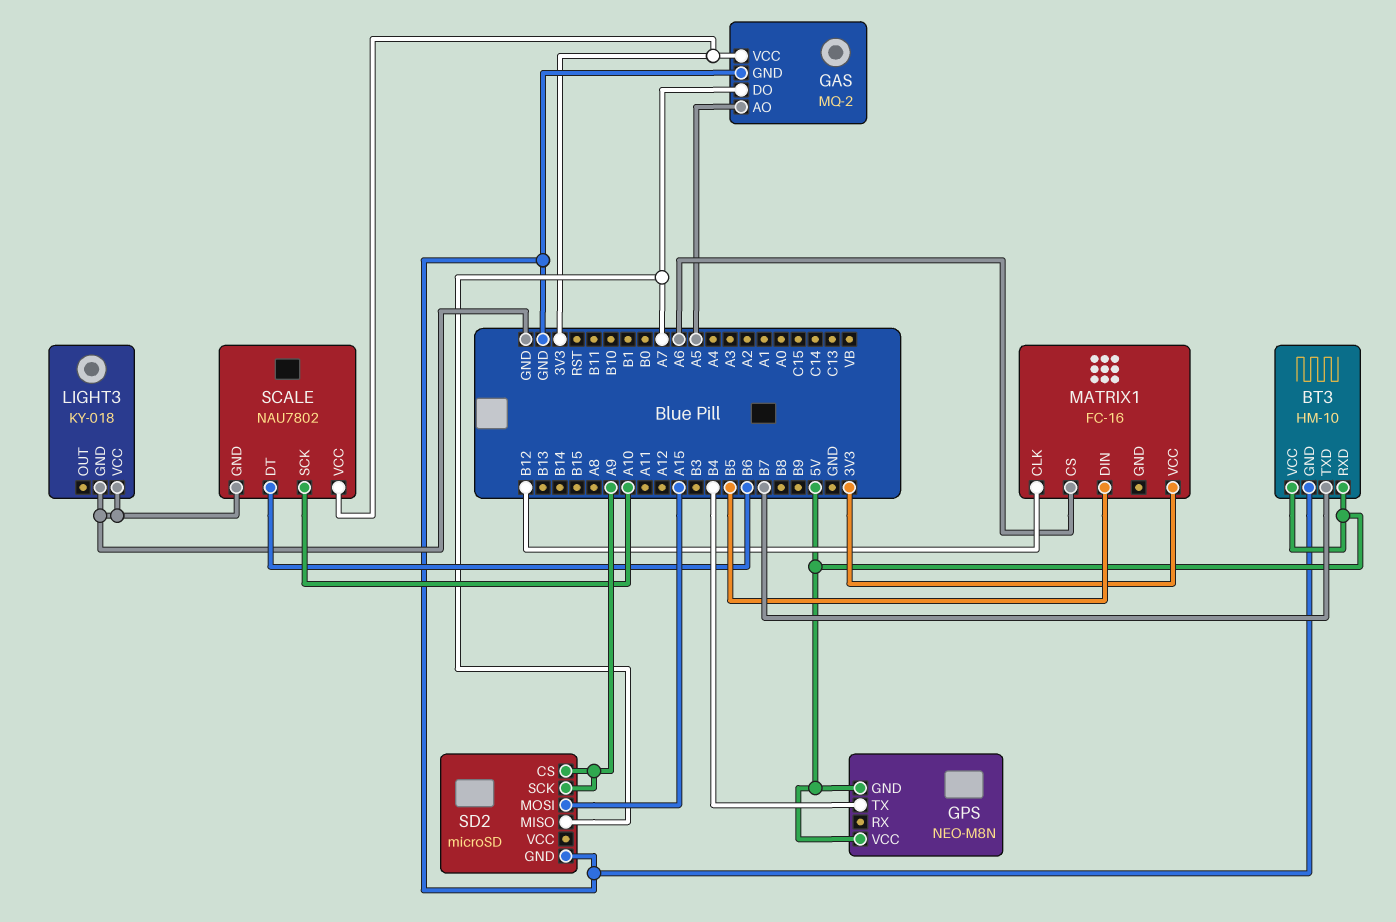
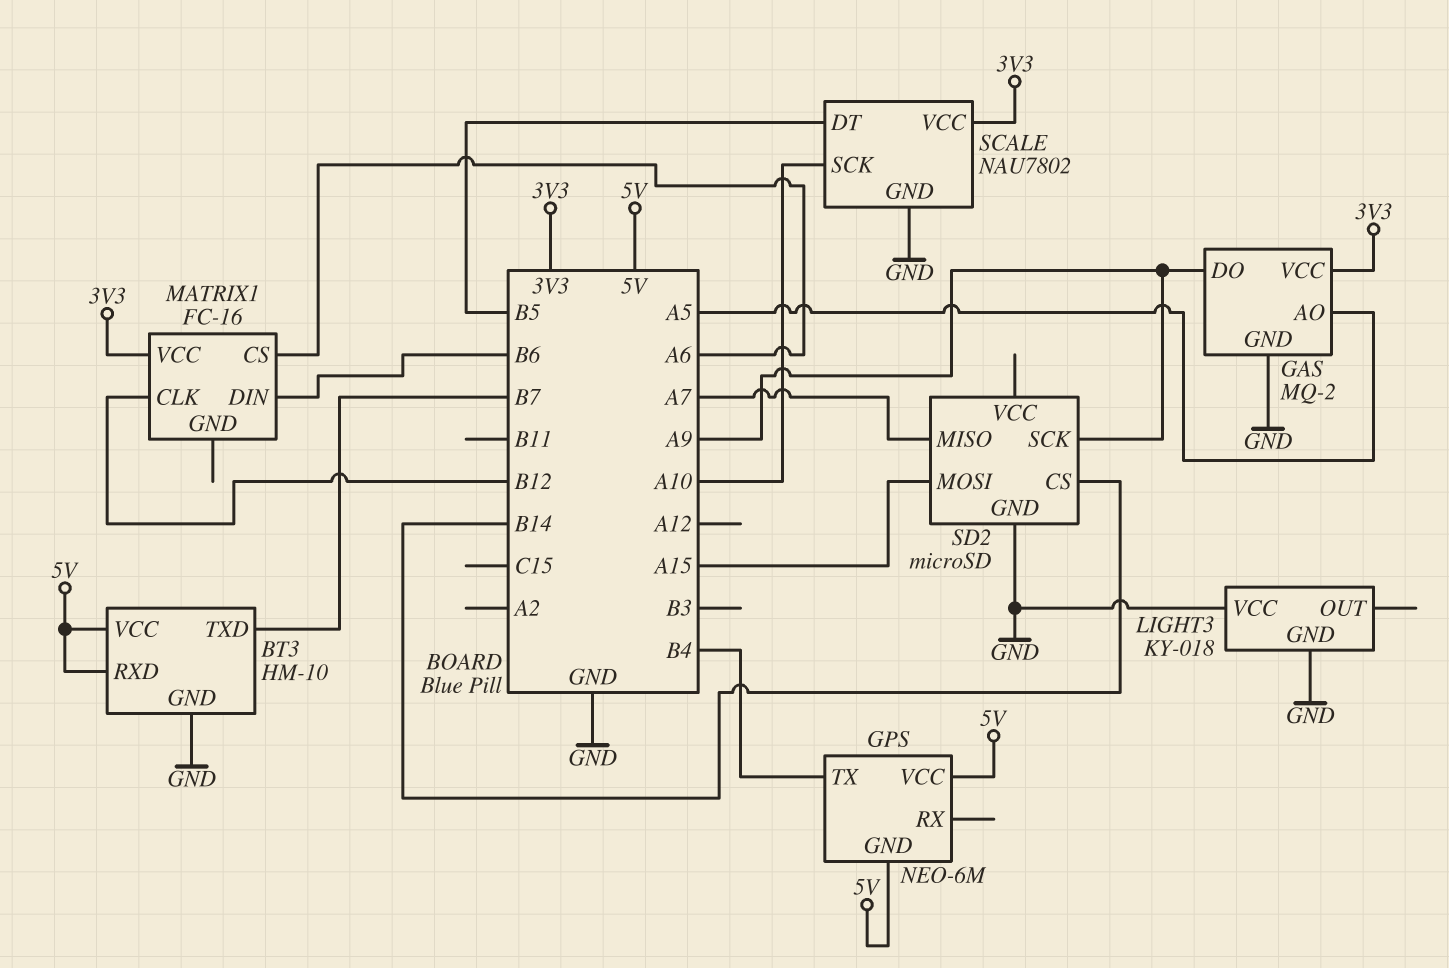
GAS pin DO: A7 -> A9
GPS: NEO-M8N -> NEO-6M
MATRIX1 pin DIN: B5 -> B6
SCALE pin DT: B6 -> B5
SD2 pin CS: A9 -> B14

